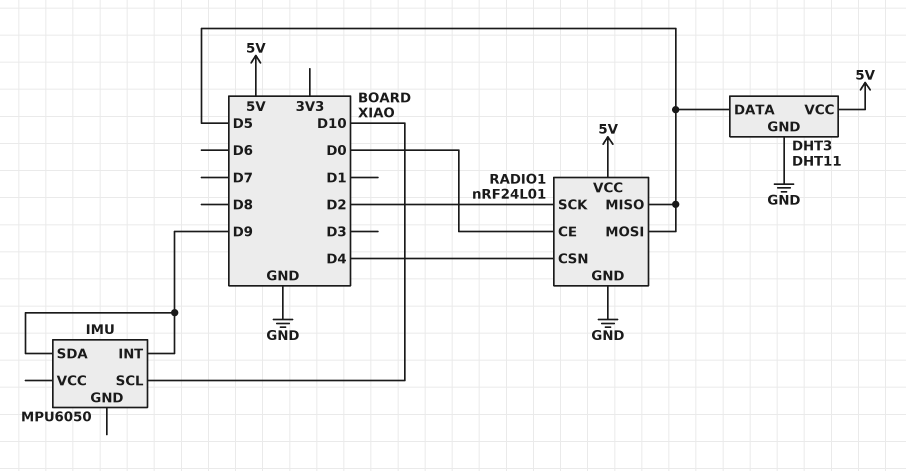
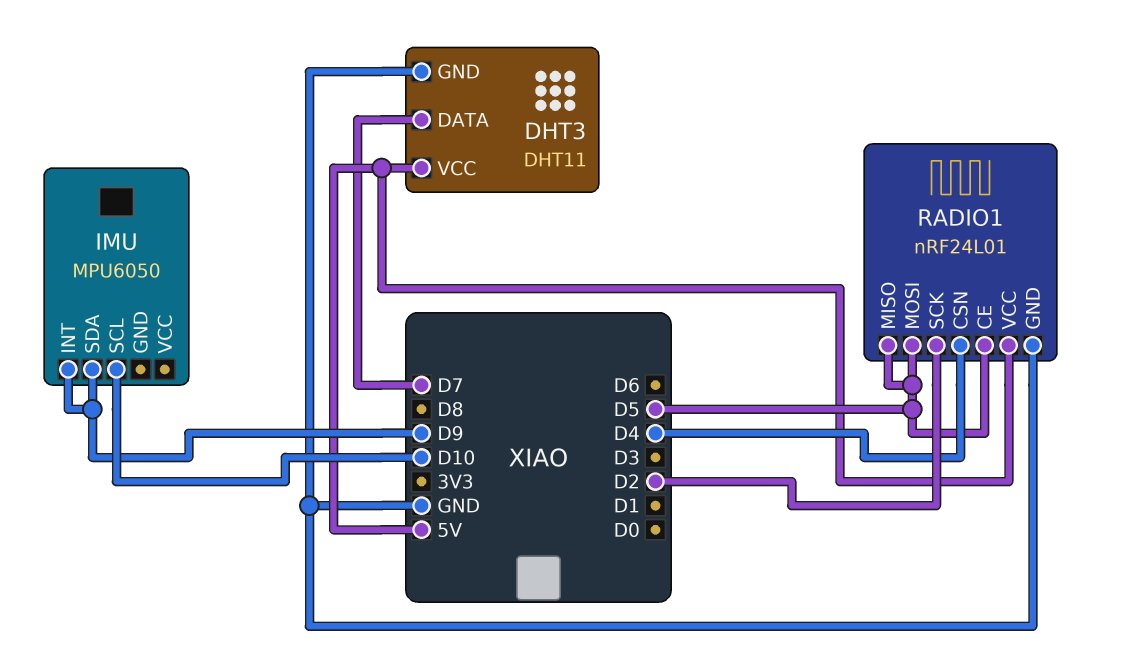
DHT3 pin DATA: D5 -> D7
RADIO1 pin CE: D0 -> D5

